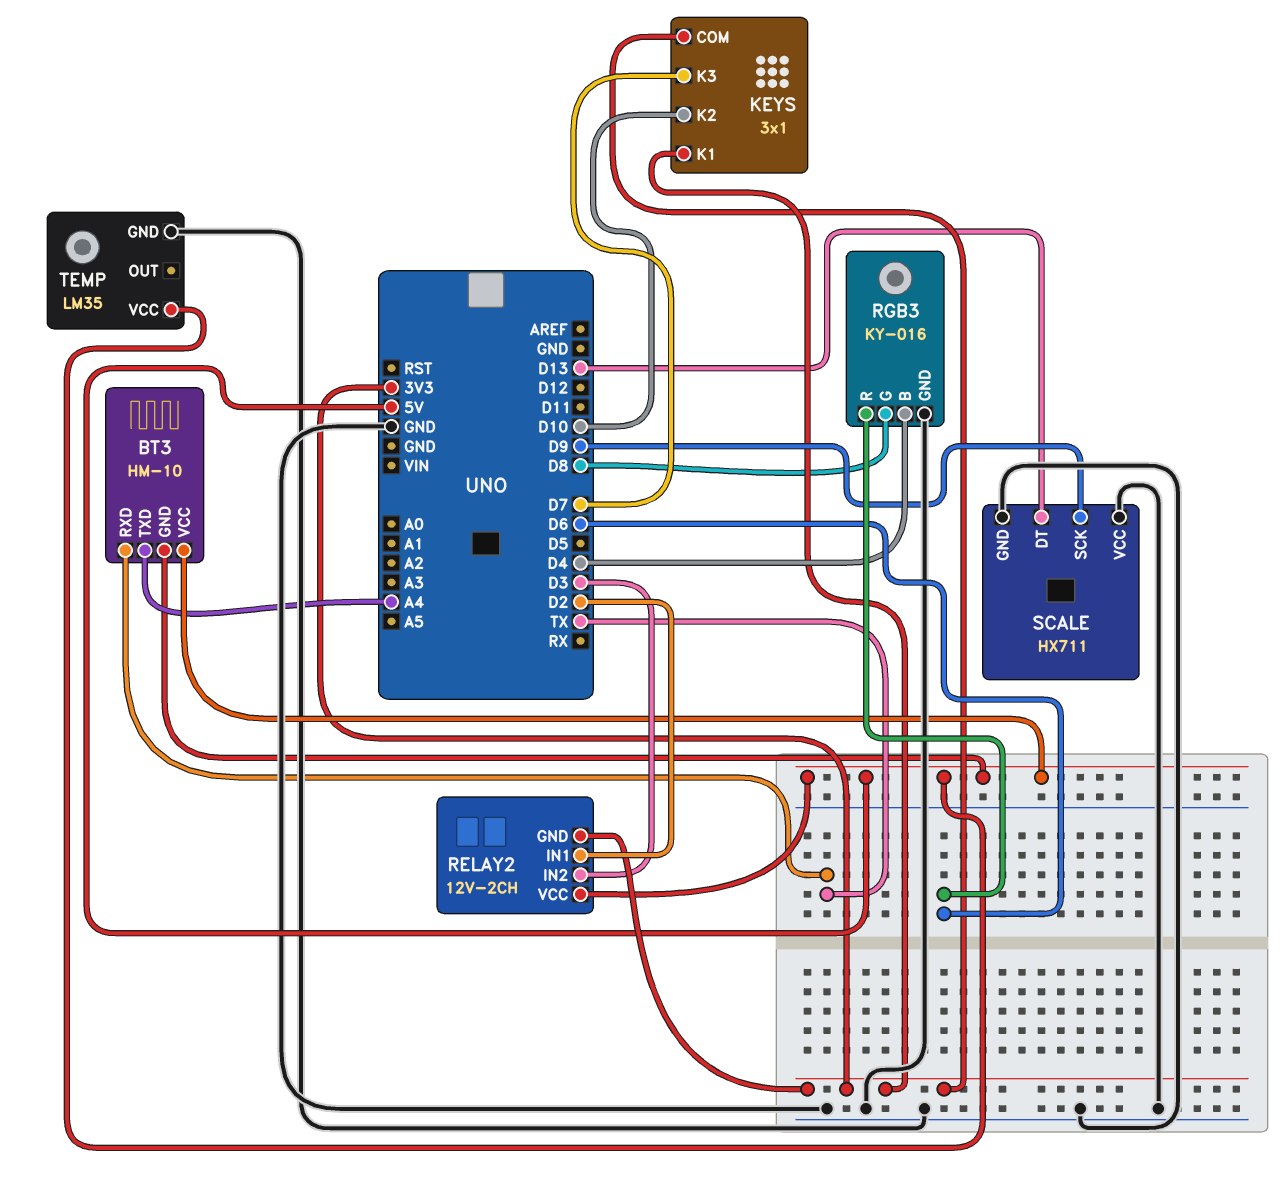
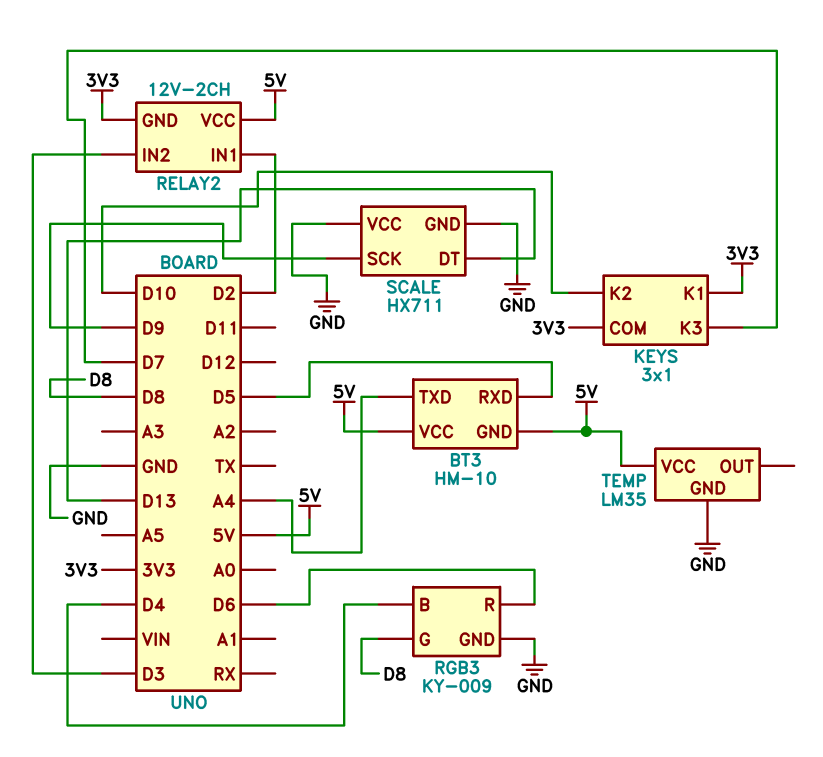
BT3 pin RXD: TX -> D5
RGB3: KY-016 -> KY-009

